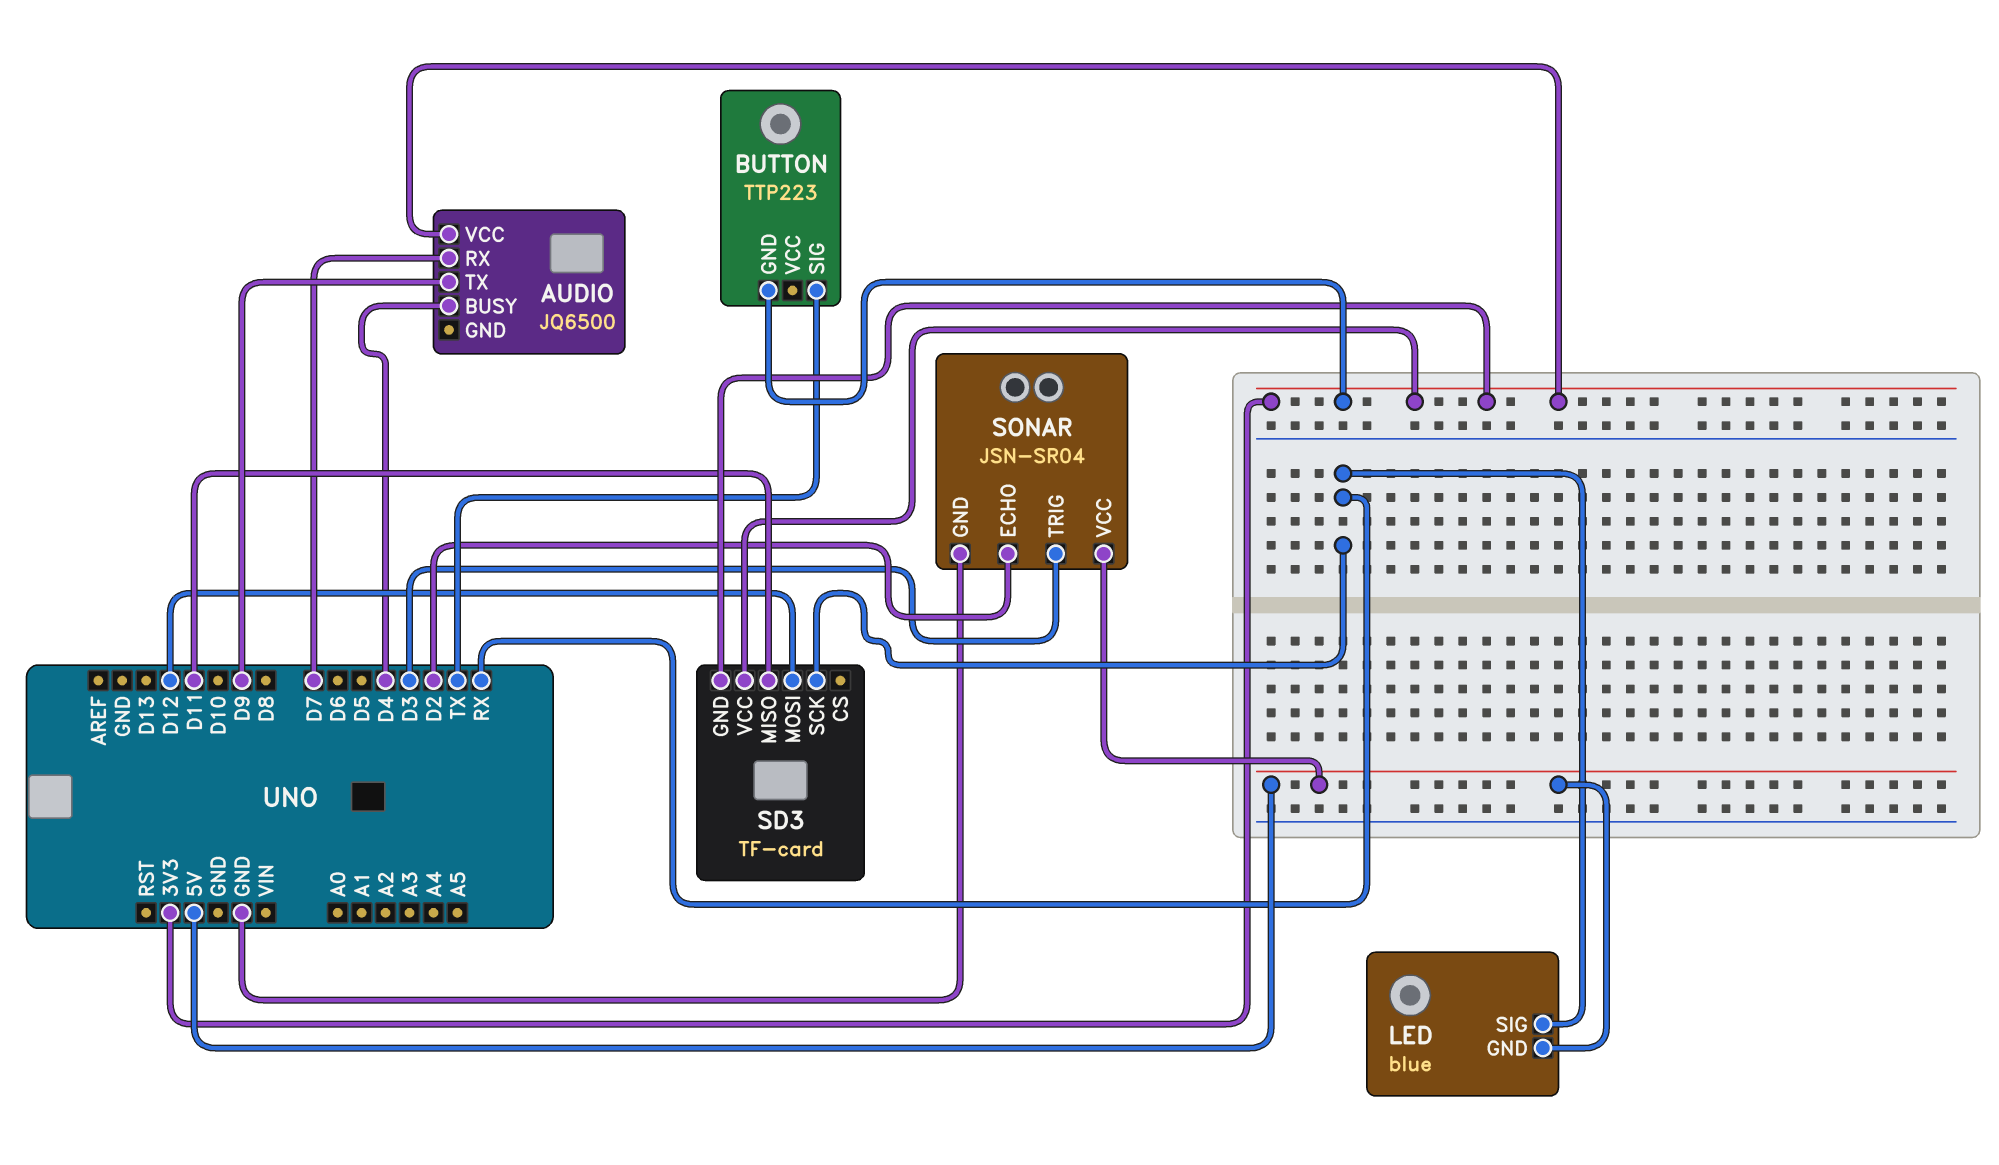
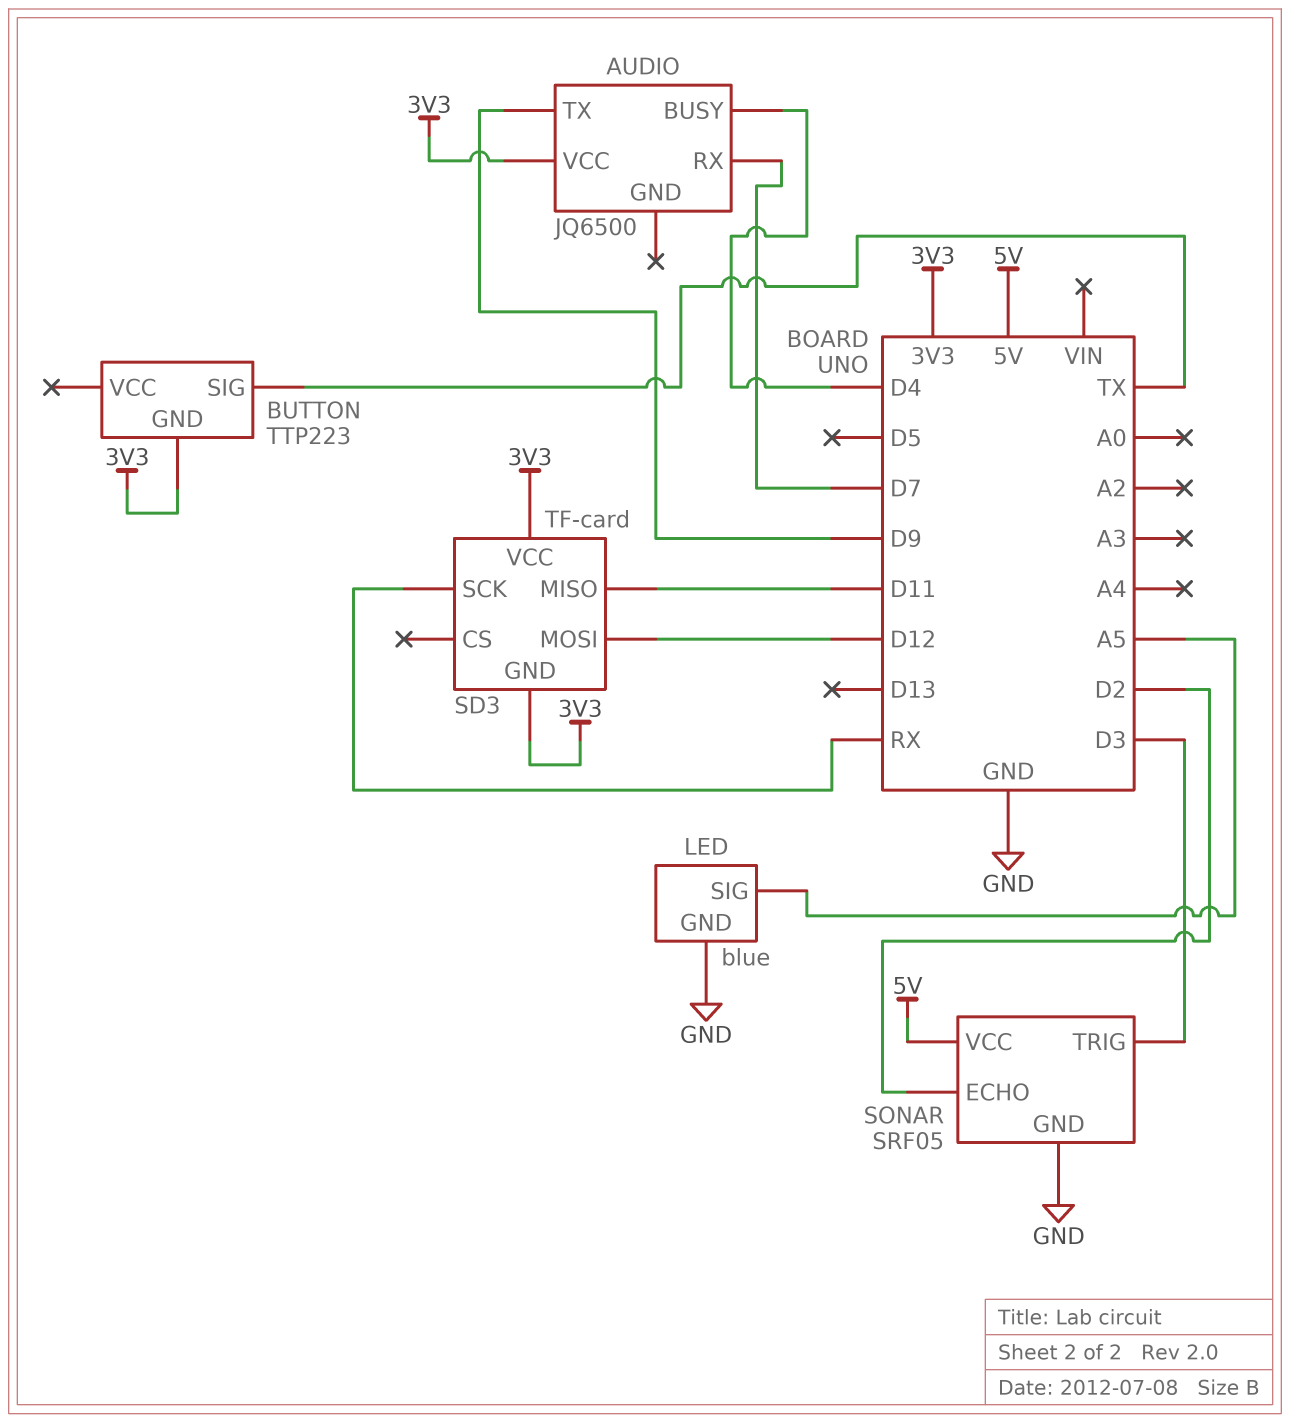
LED pin GND: 5V -> GND
LED pin SIG: RX -> A5
SONAR: JSN-SR04 -> SRF05

